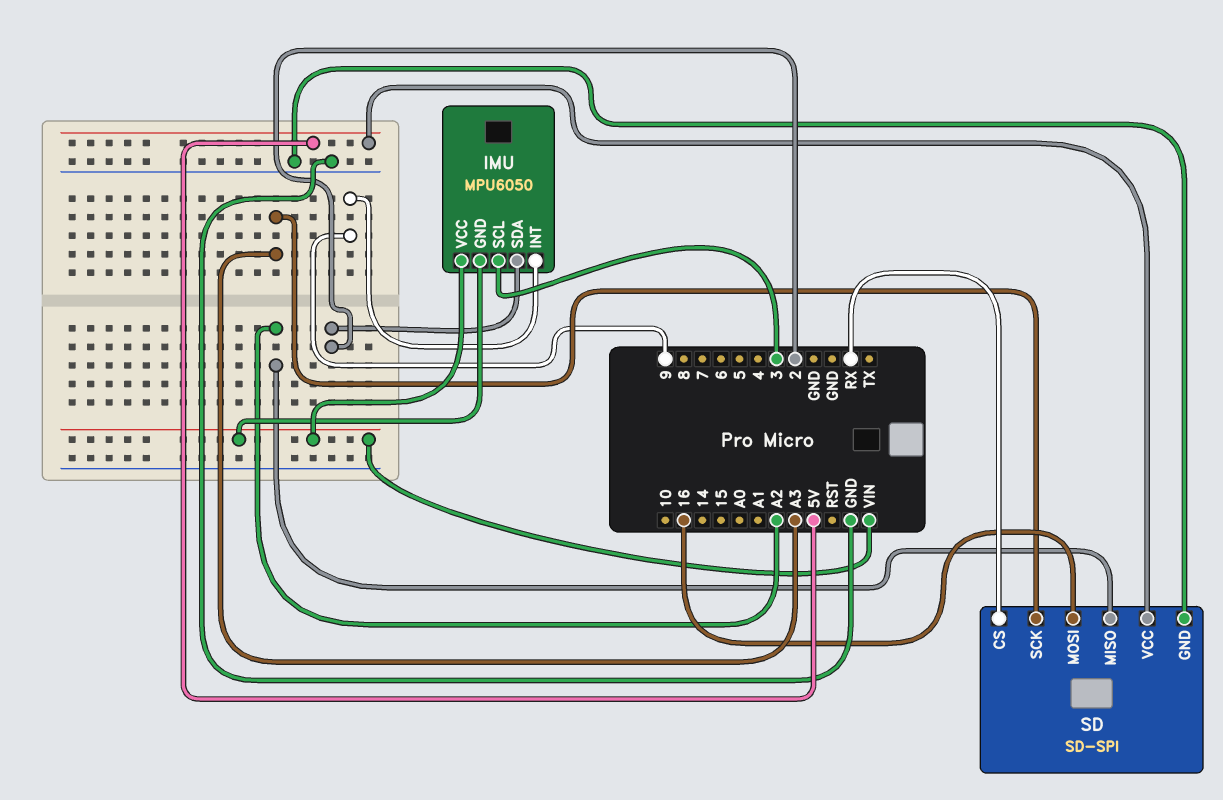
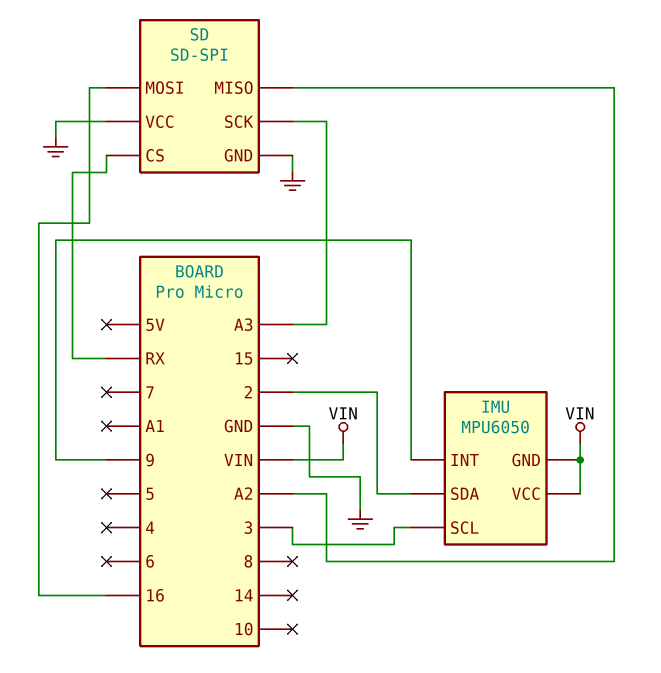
SD pin VCC: 5V -> GND

